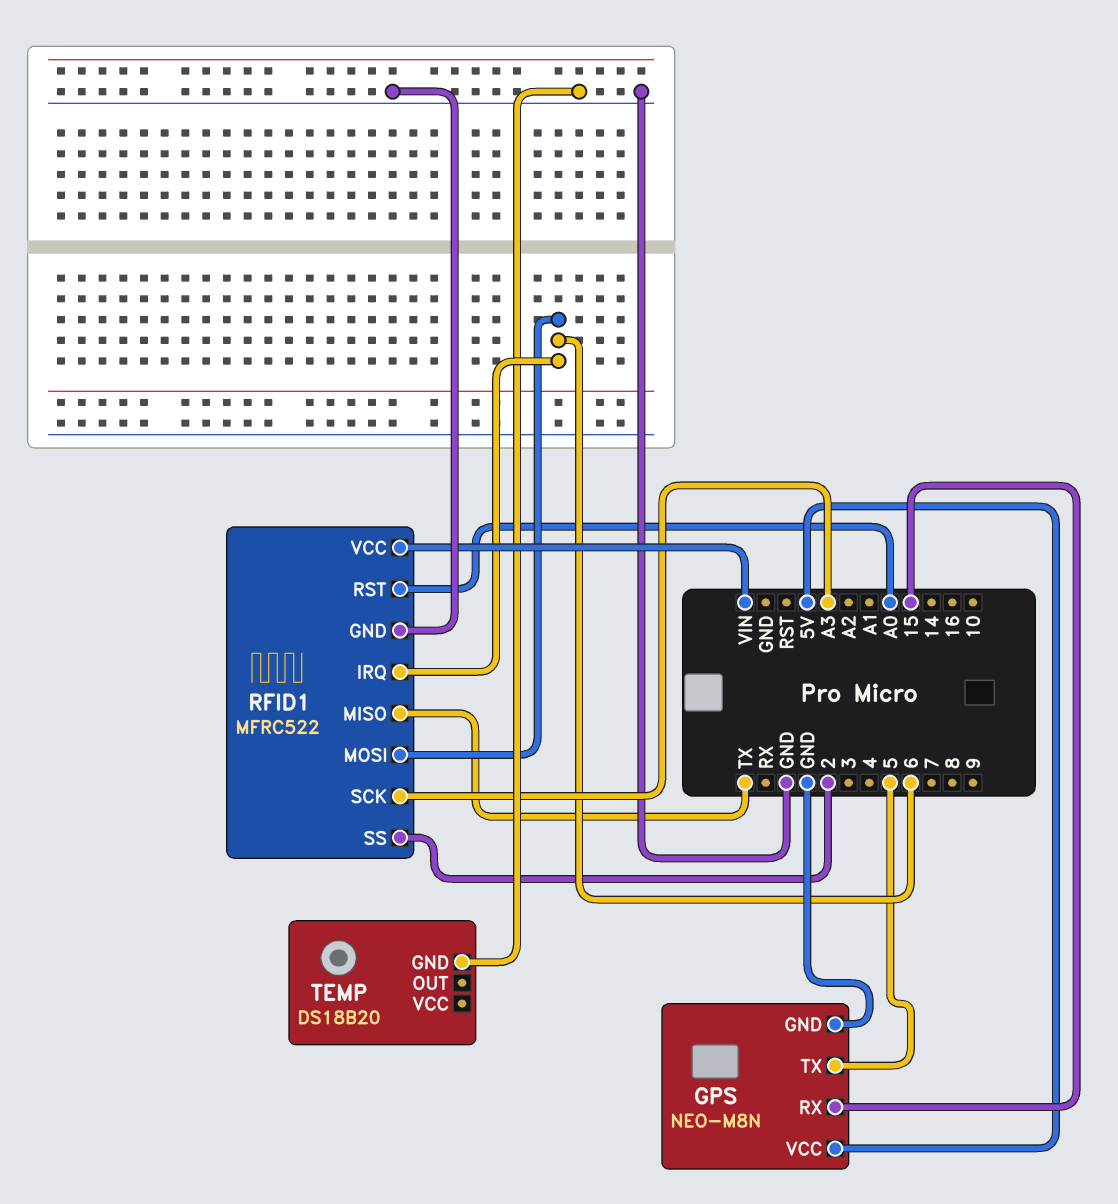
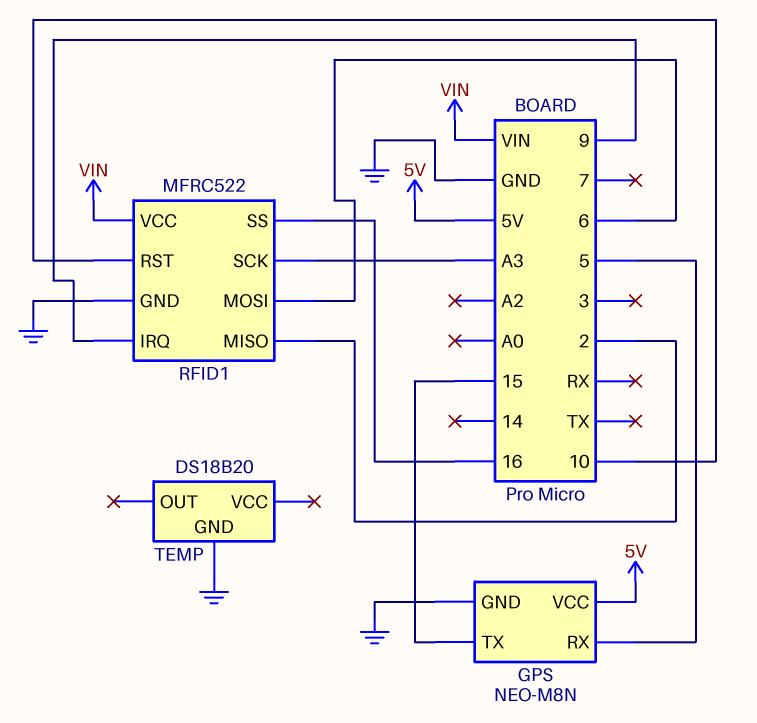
GPS pin RX: 15 -> 5
GPS pin TX: 5 -> 15
RFID1 pin IRQ: 6 -> 9
RFID1 pin MISO: TX -> 2
RFID1 pin RST: A0 -> 10
RFID1 pin SS: 2 -> 16

